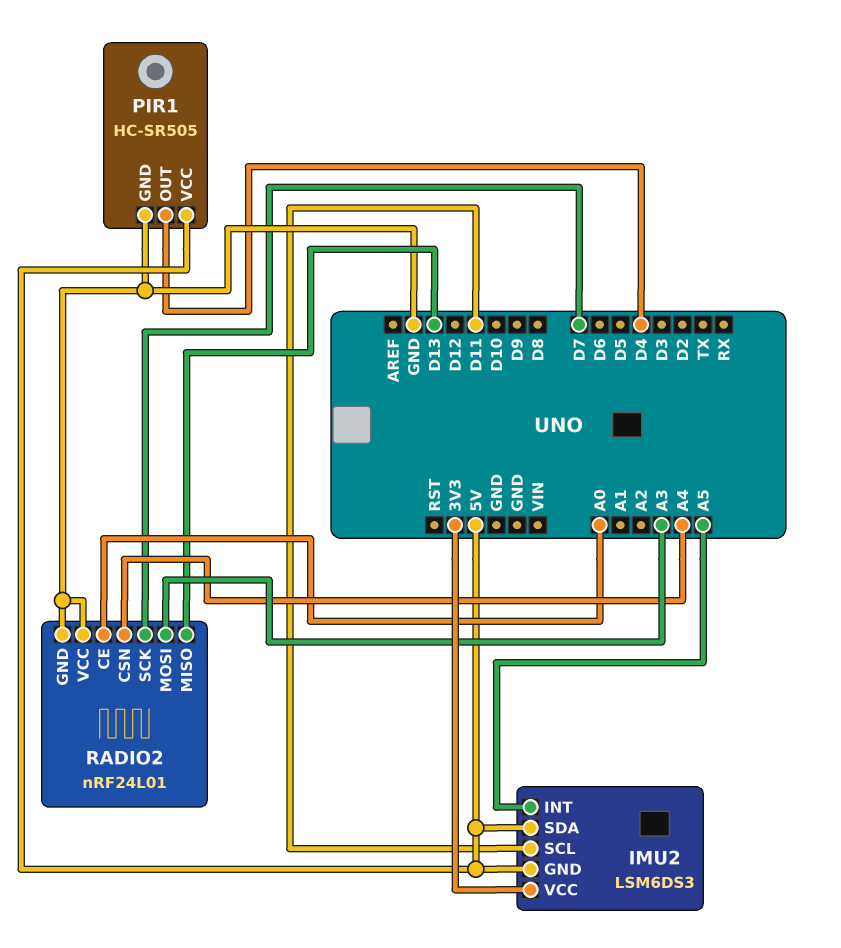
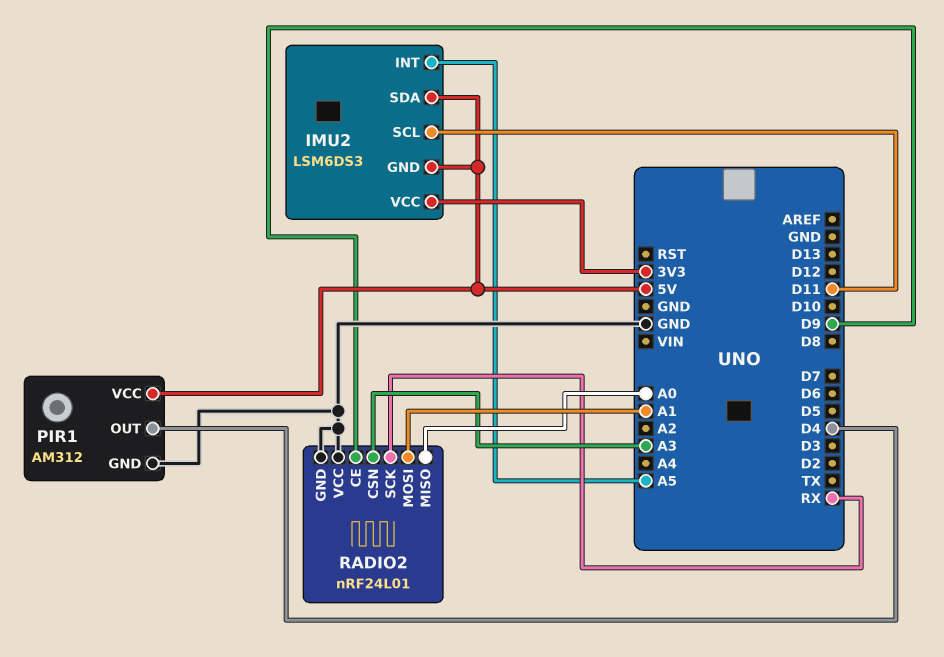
PIR1: HC-SR505 -> AM312
RADIO2 pin CE: A0 -> D9
RADIO2 pin CSN: A4 -> A3
RADIO2 pin MISO: D13 -> A0
RADIO2 pin MOSI: A3 -> A1
RADIO2 pin SCK: D7 -> RX

